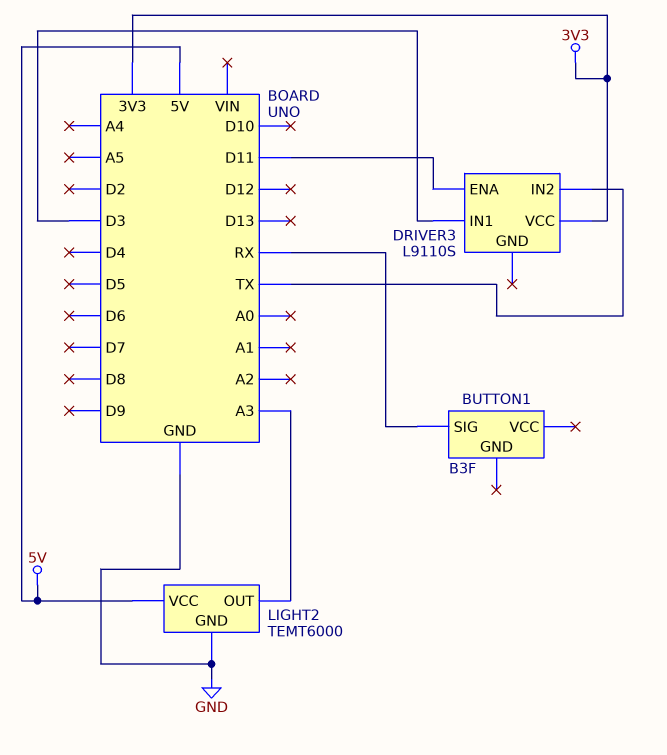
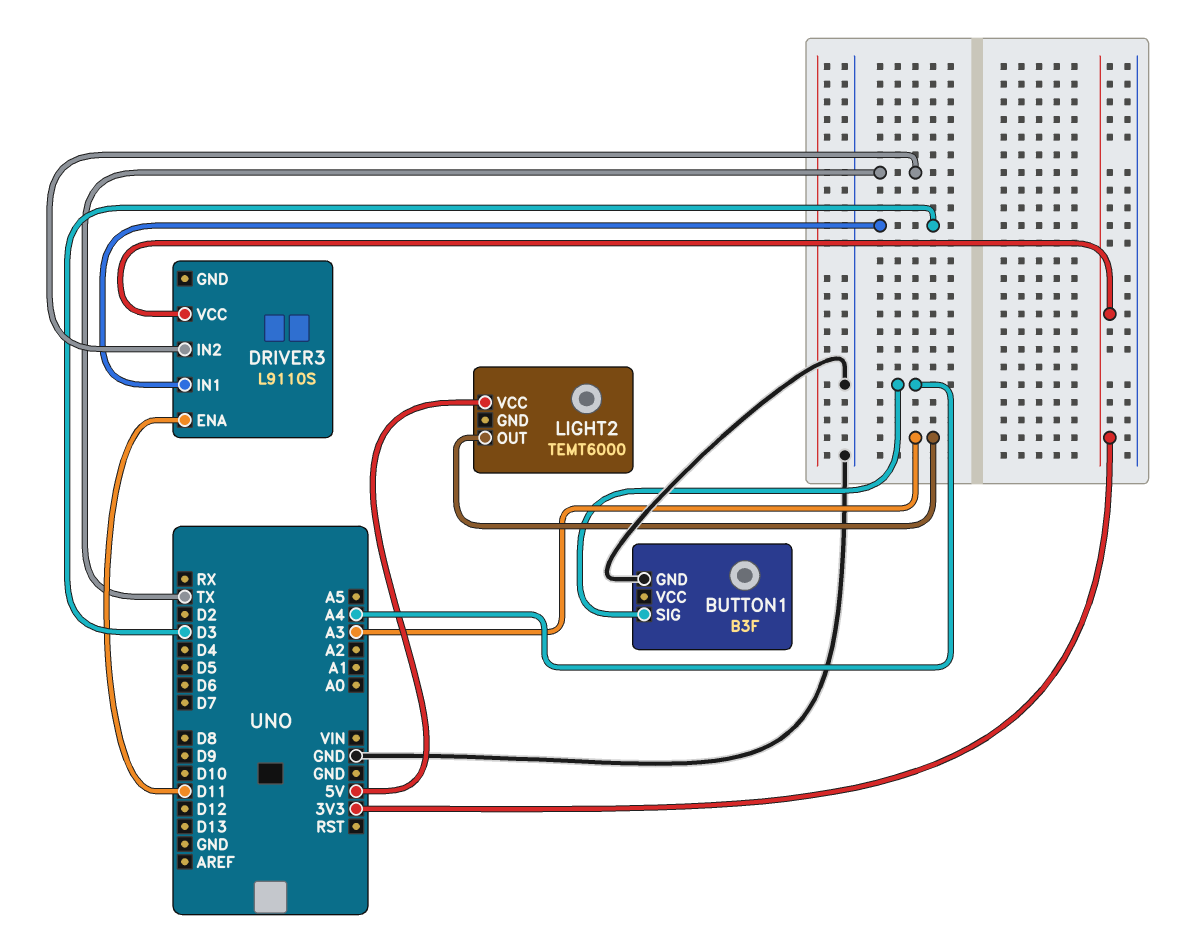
BUTTON1 pin GND: none -> GND
BUTTON1 pin SIG: RX -> A4
LIGHT2 pin GND: GND -> none

